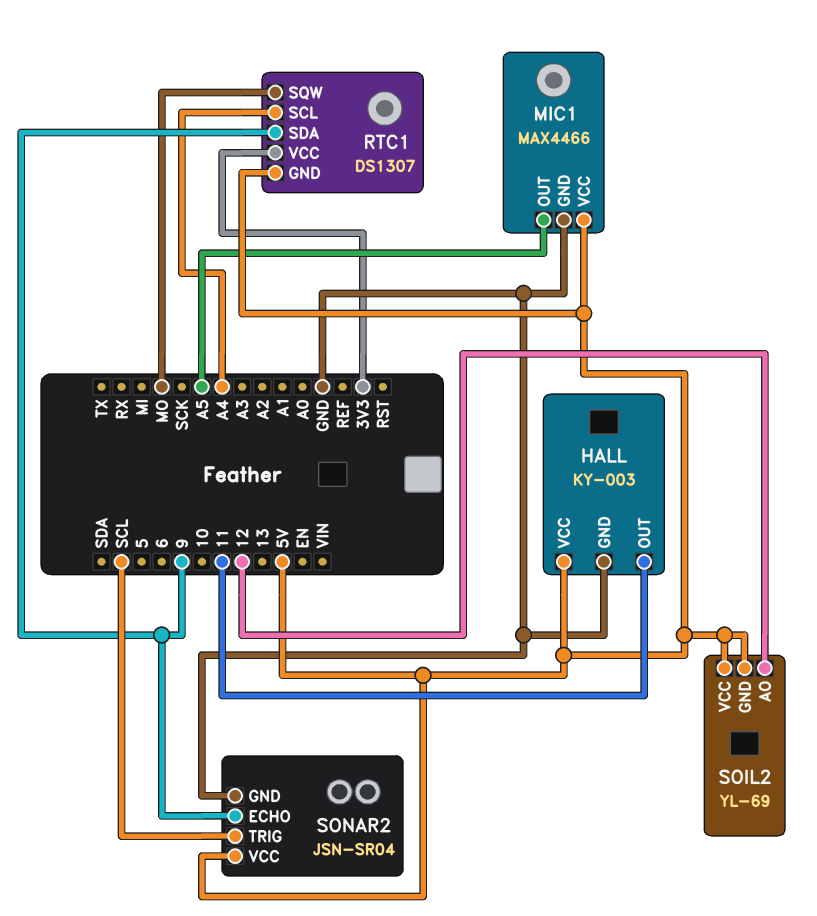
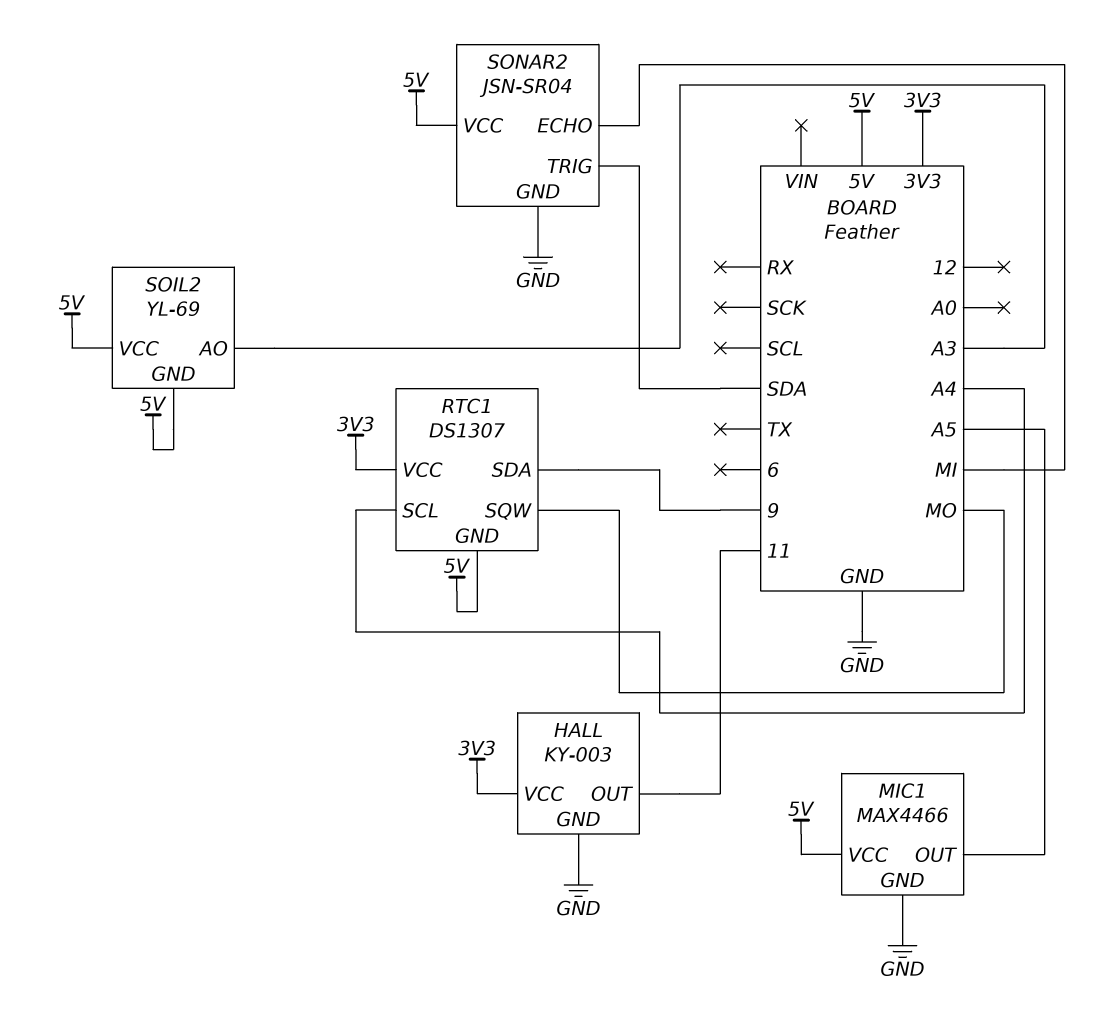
HALL pin VCC: 5V -> 3V3
SOIL2 pin AO: 12 -> A3
SONAR2 pin ECHO: 9 -> MI
SONAR2 pin TRIG: SCL -> SDA

